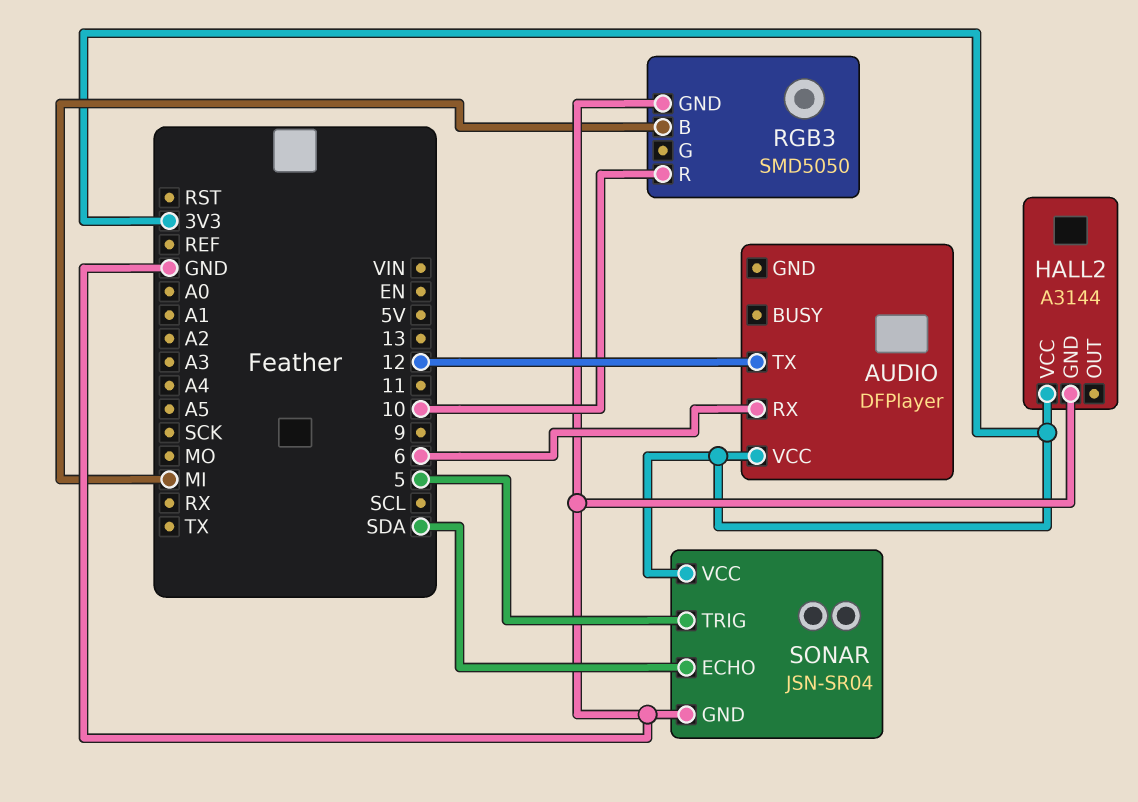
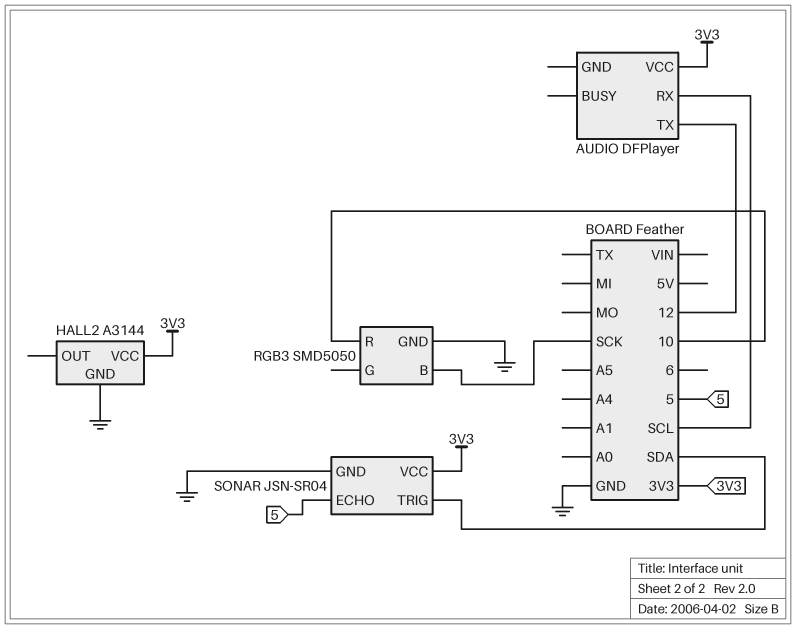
AUDIO pin RX: 6 -> SCL
RGB3 pin B: MI -> SCK
SONAR pin ECHO: SDA -> 5
SONAR pin TRIG: 5 -> SDA

